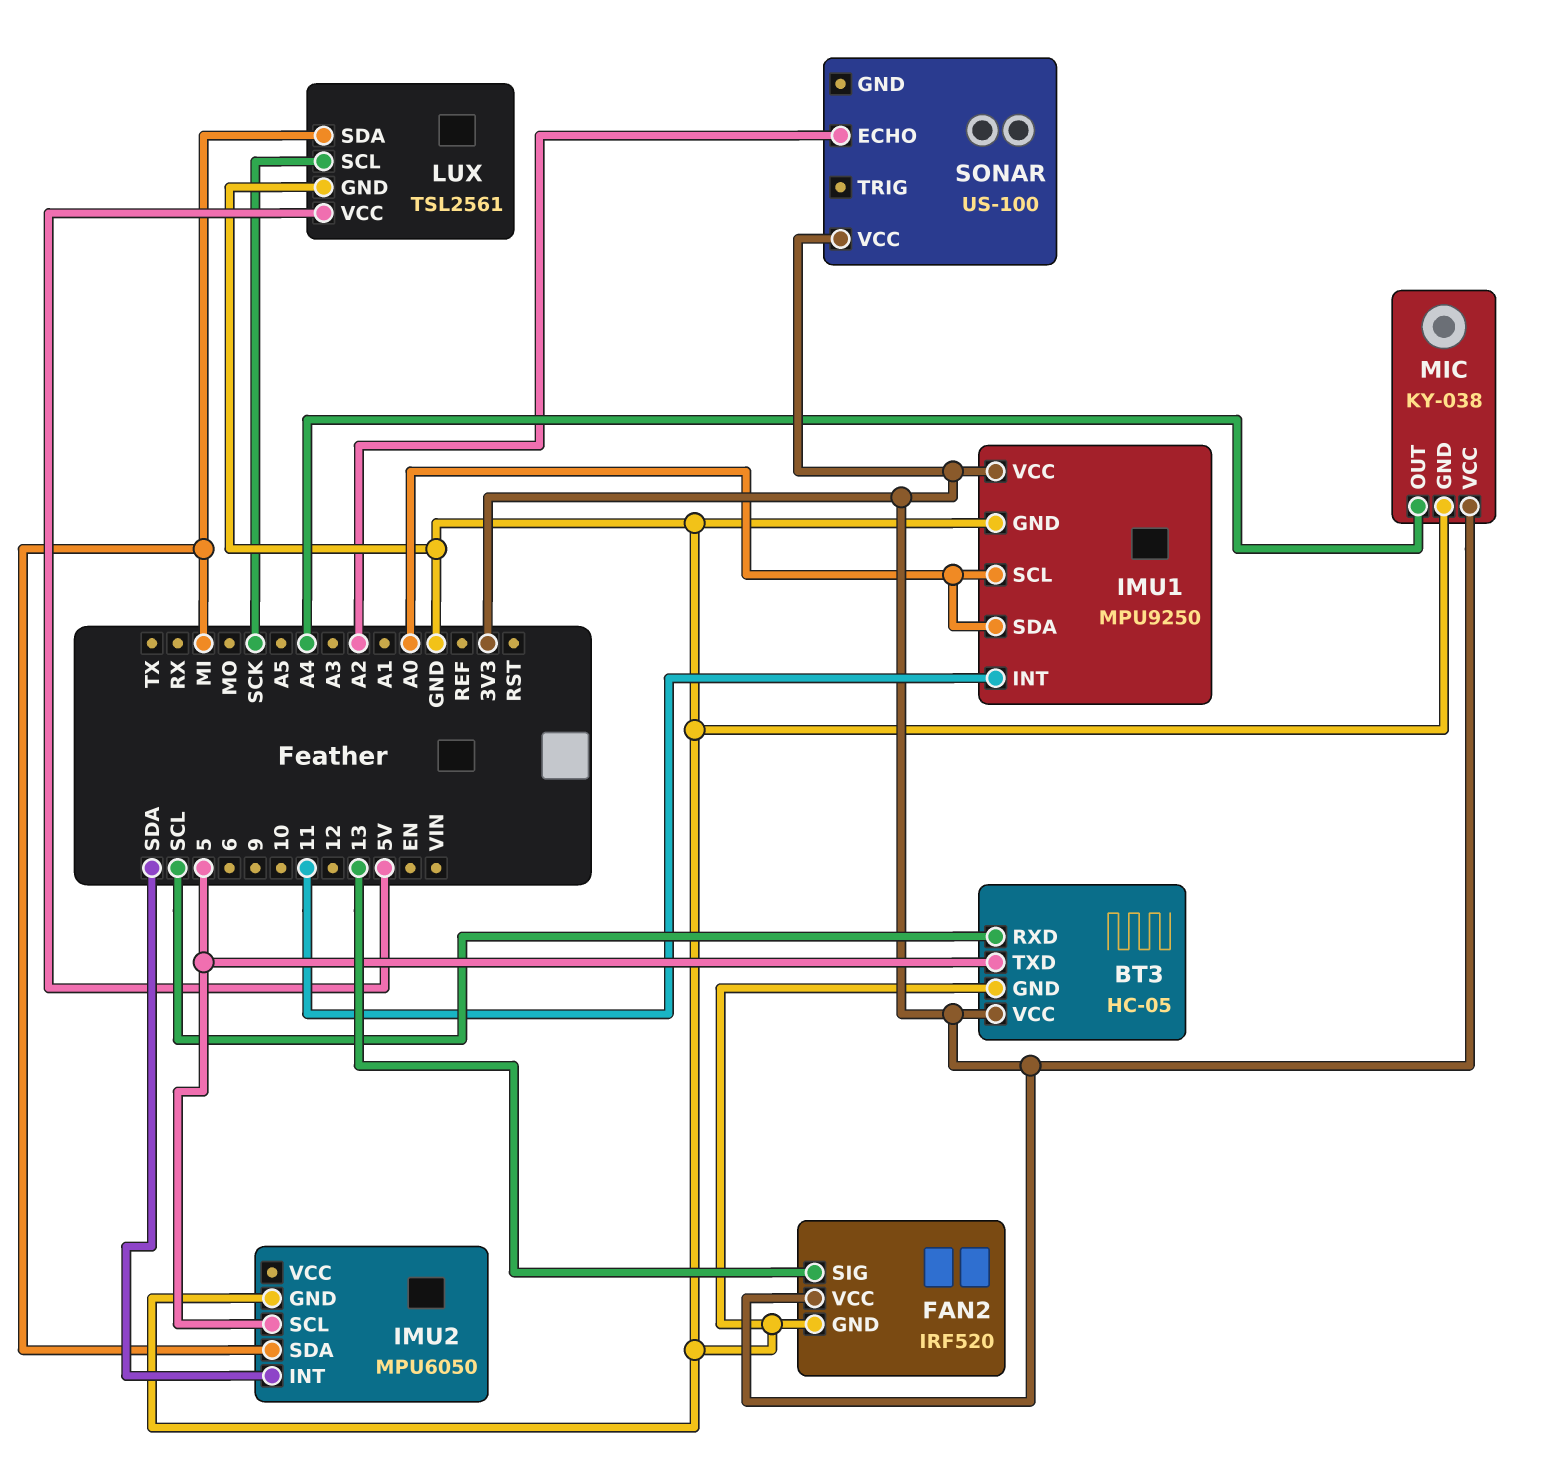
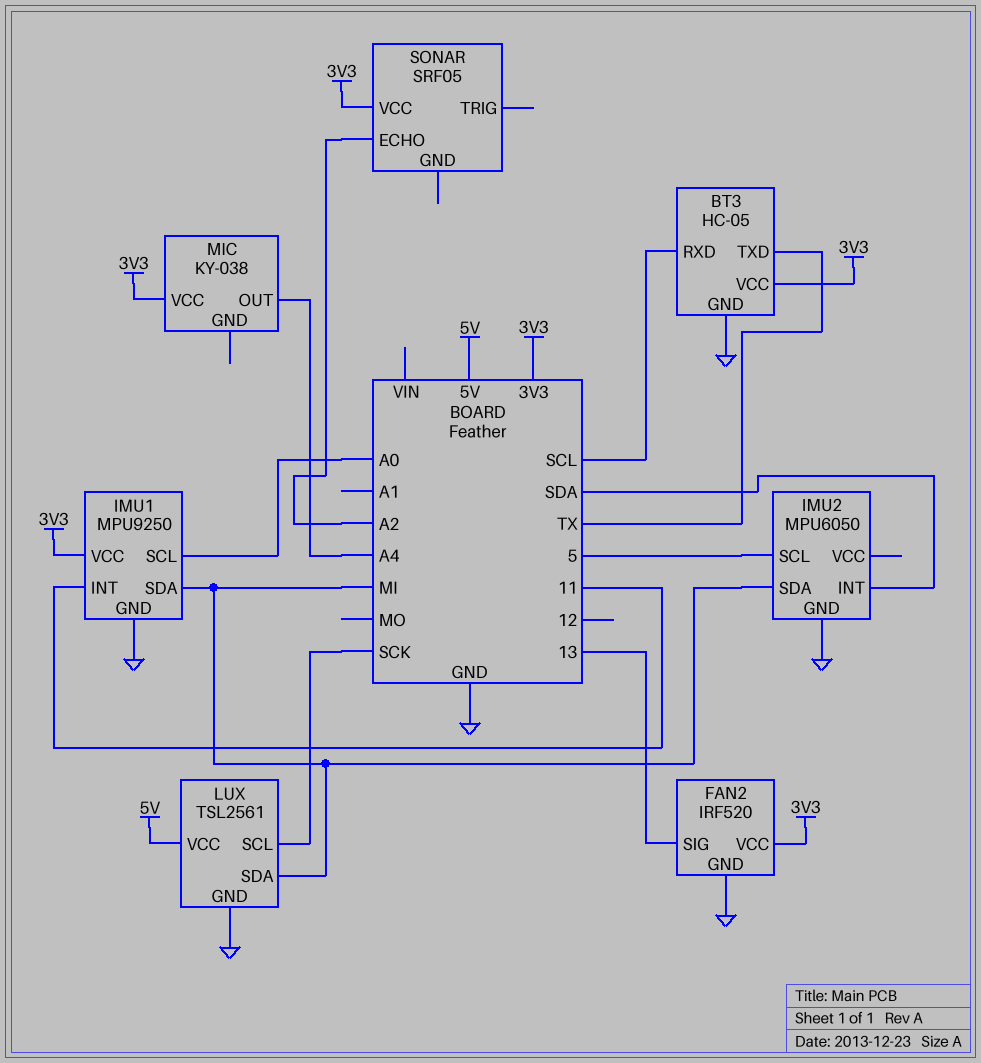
BT3 pin TXD: 5 -> TX
IMU1 pin SDA: A0 -> MI
MIC pin GND: GND -> none
SONAR: US-100 -> SRF05

